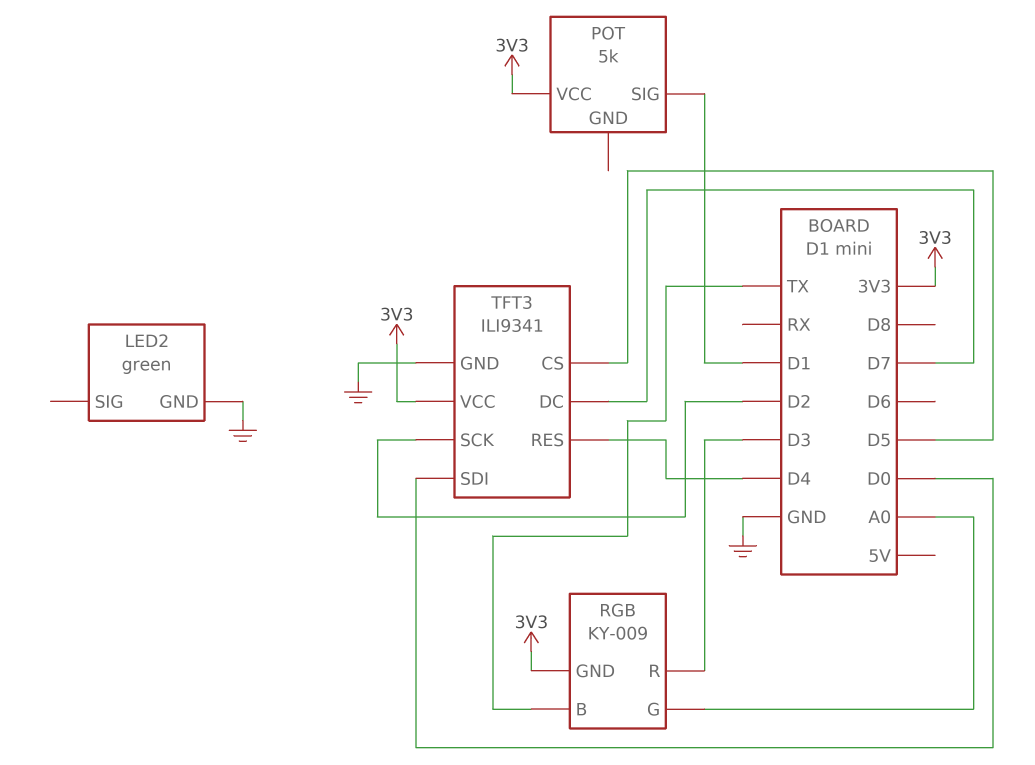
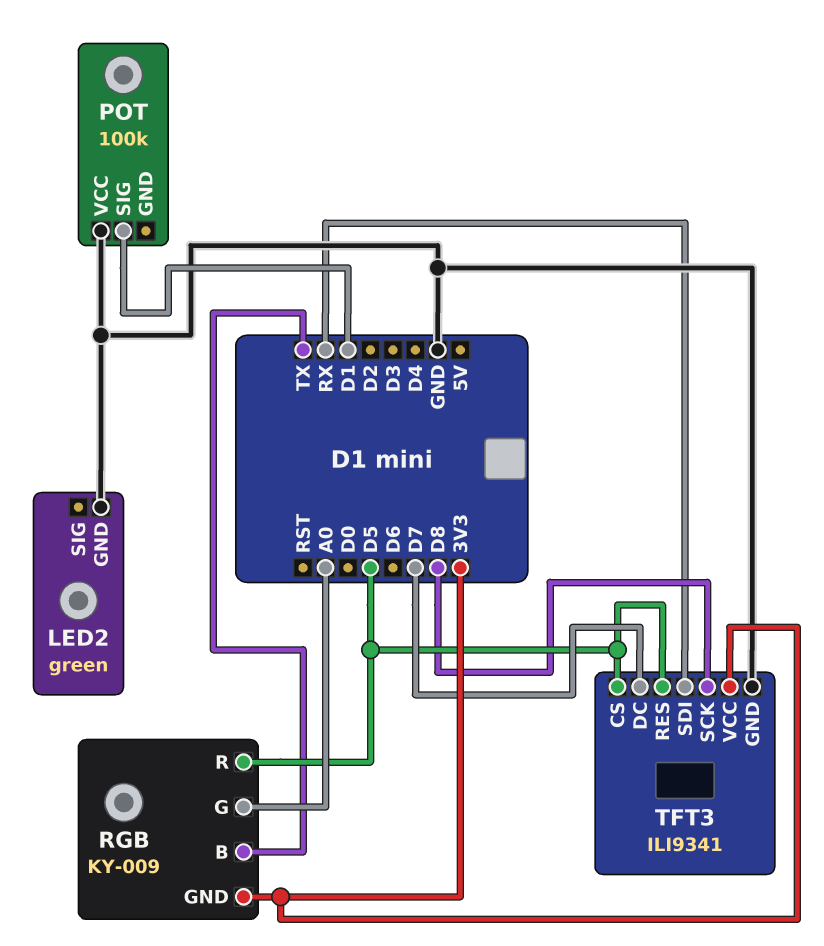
POT: 5k -> 100k
POT pin VCC: 3V3 -> GND
RGB pin R: D3 -> D5
TFT3 pin RES: D4 -> D5
TFT3 pin SCK: D2 -> D8
TFT3 pin SDI: D0 -> RX

